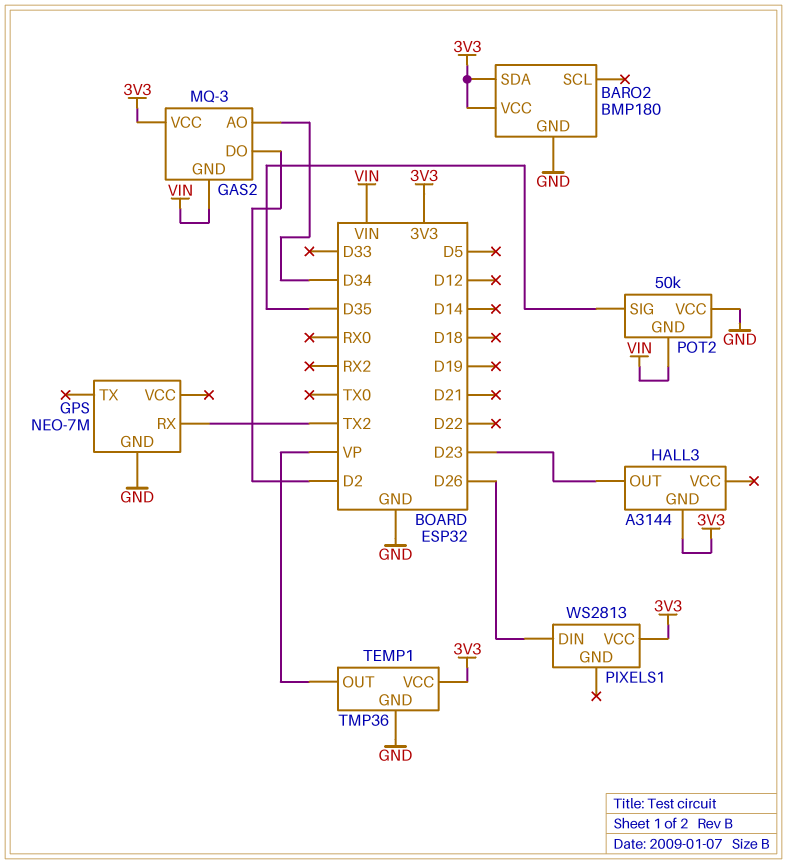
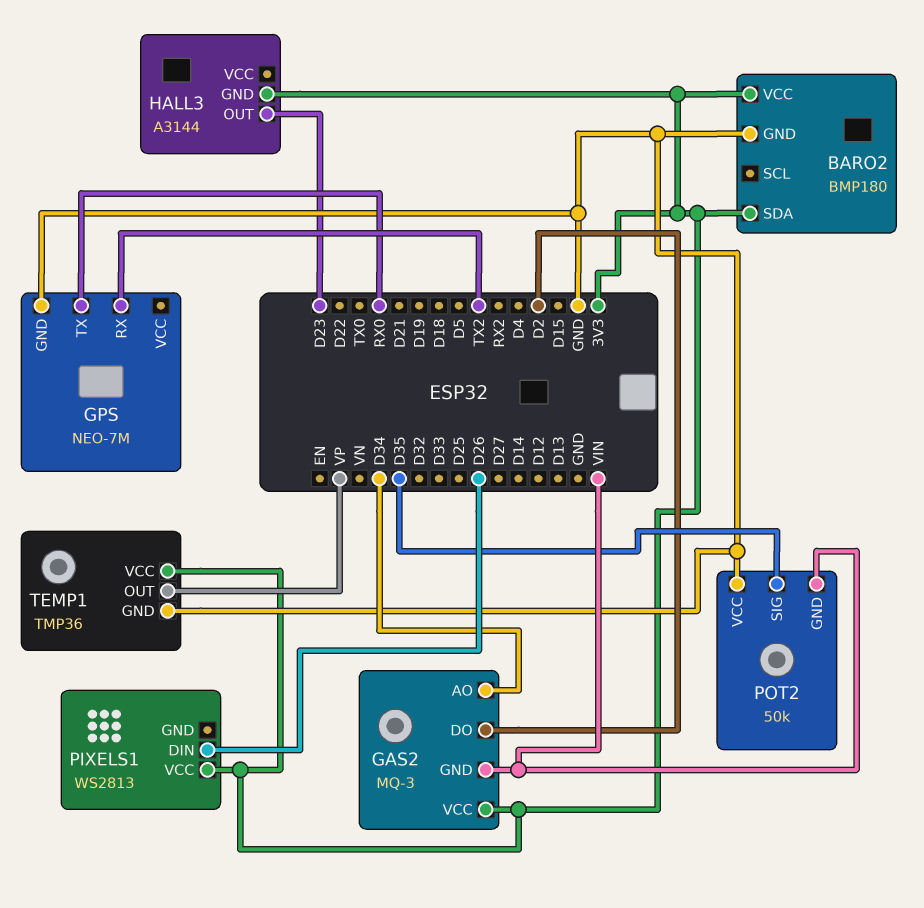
GPS pin TX: none -> RX0

